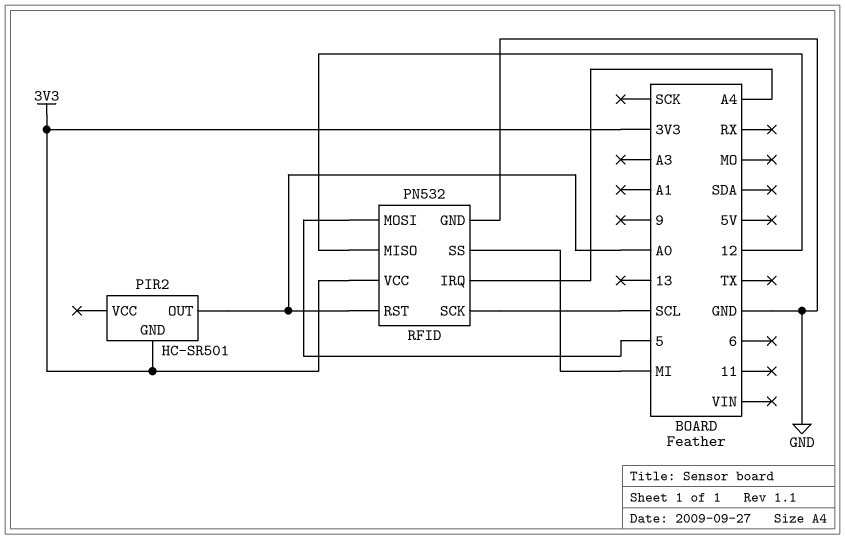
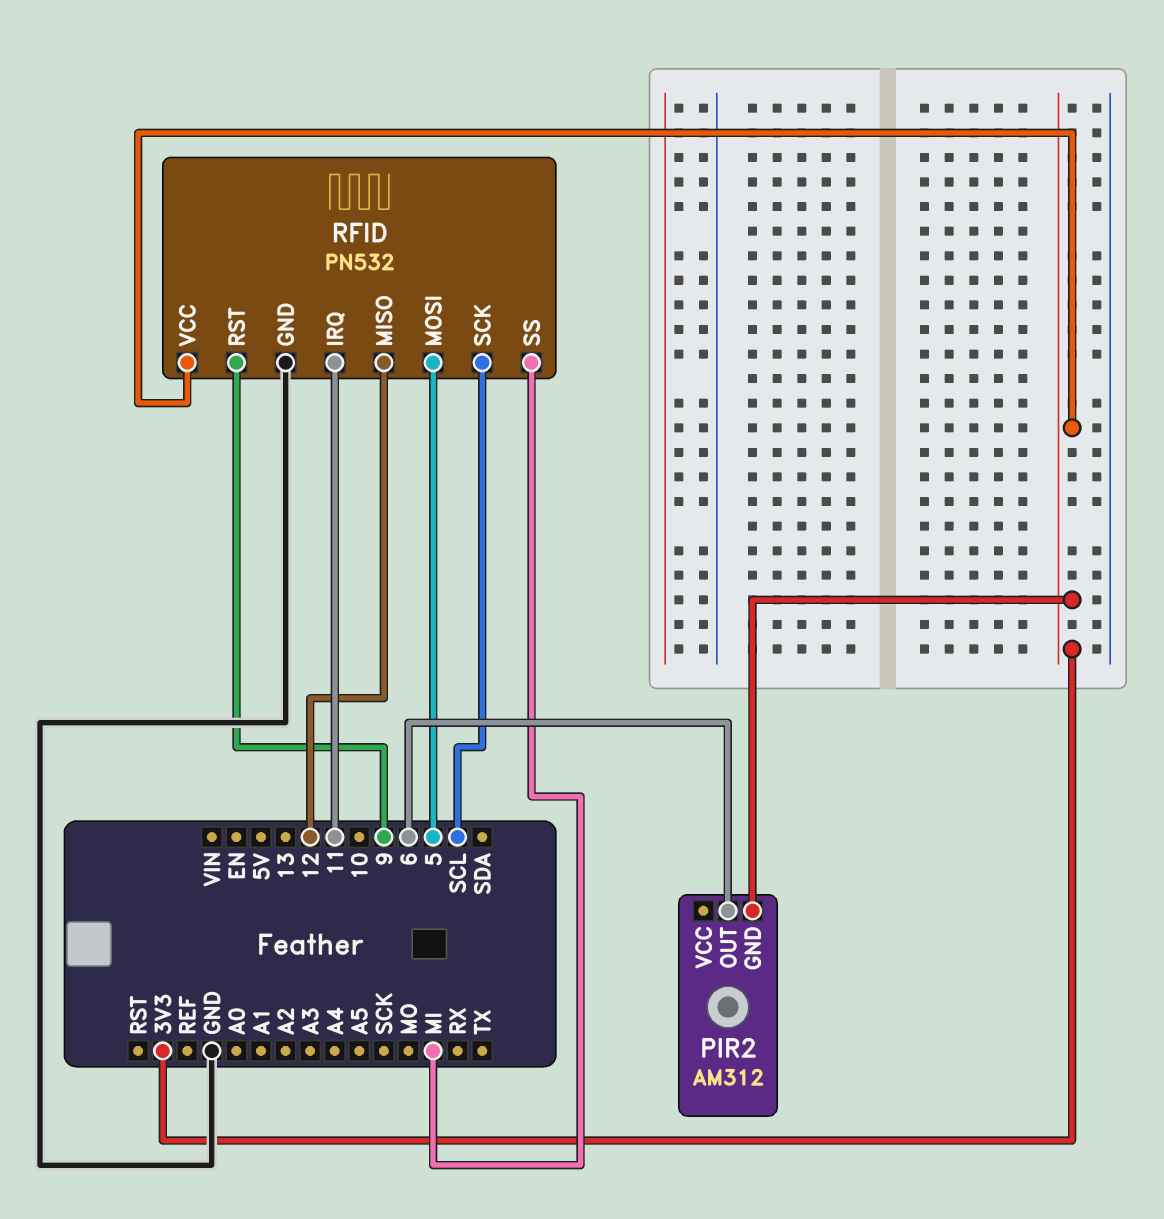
PIR2: HC-SR501 -> AM312
PIR2 pin OUT: A0 -> 6
RFID pin IRQ: A4 -> 11
RFID pin RST: A0 -> 9

